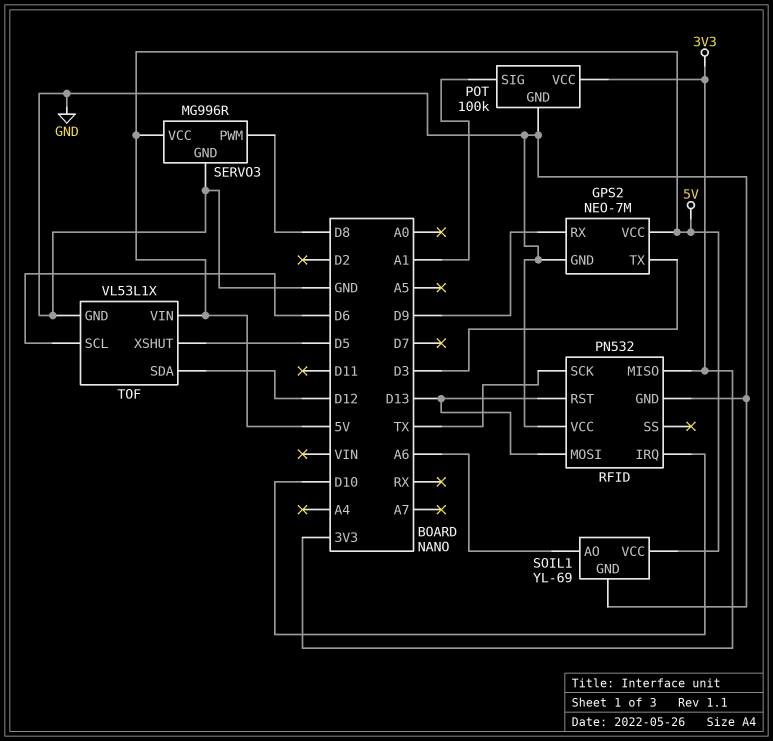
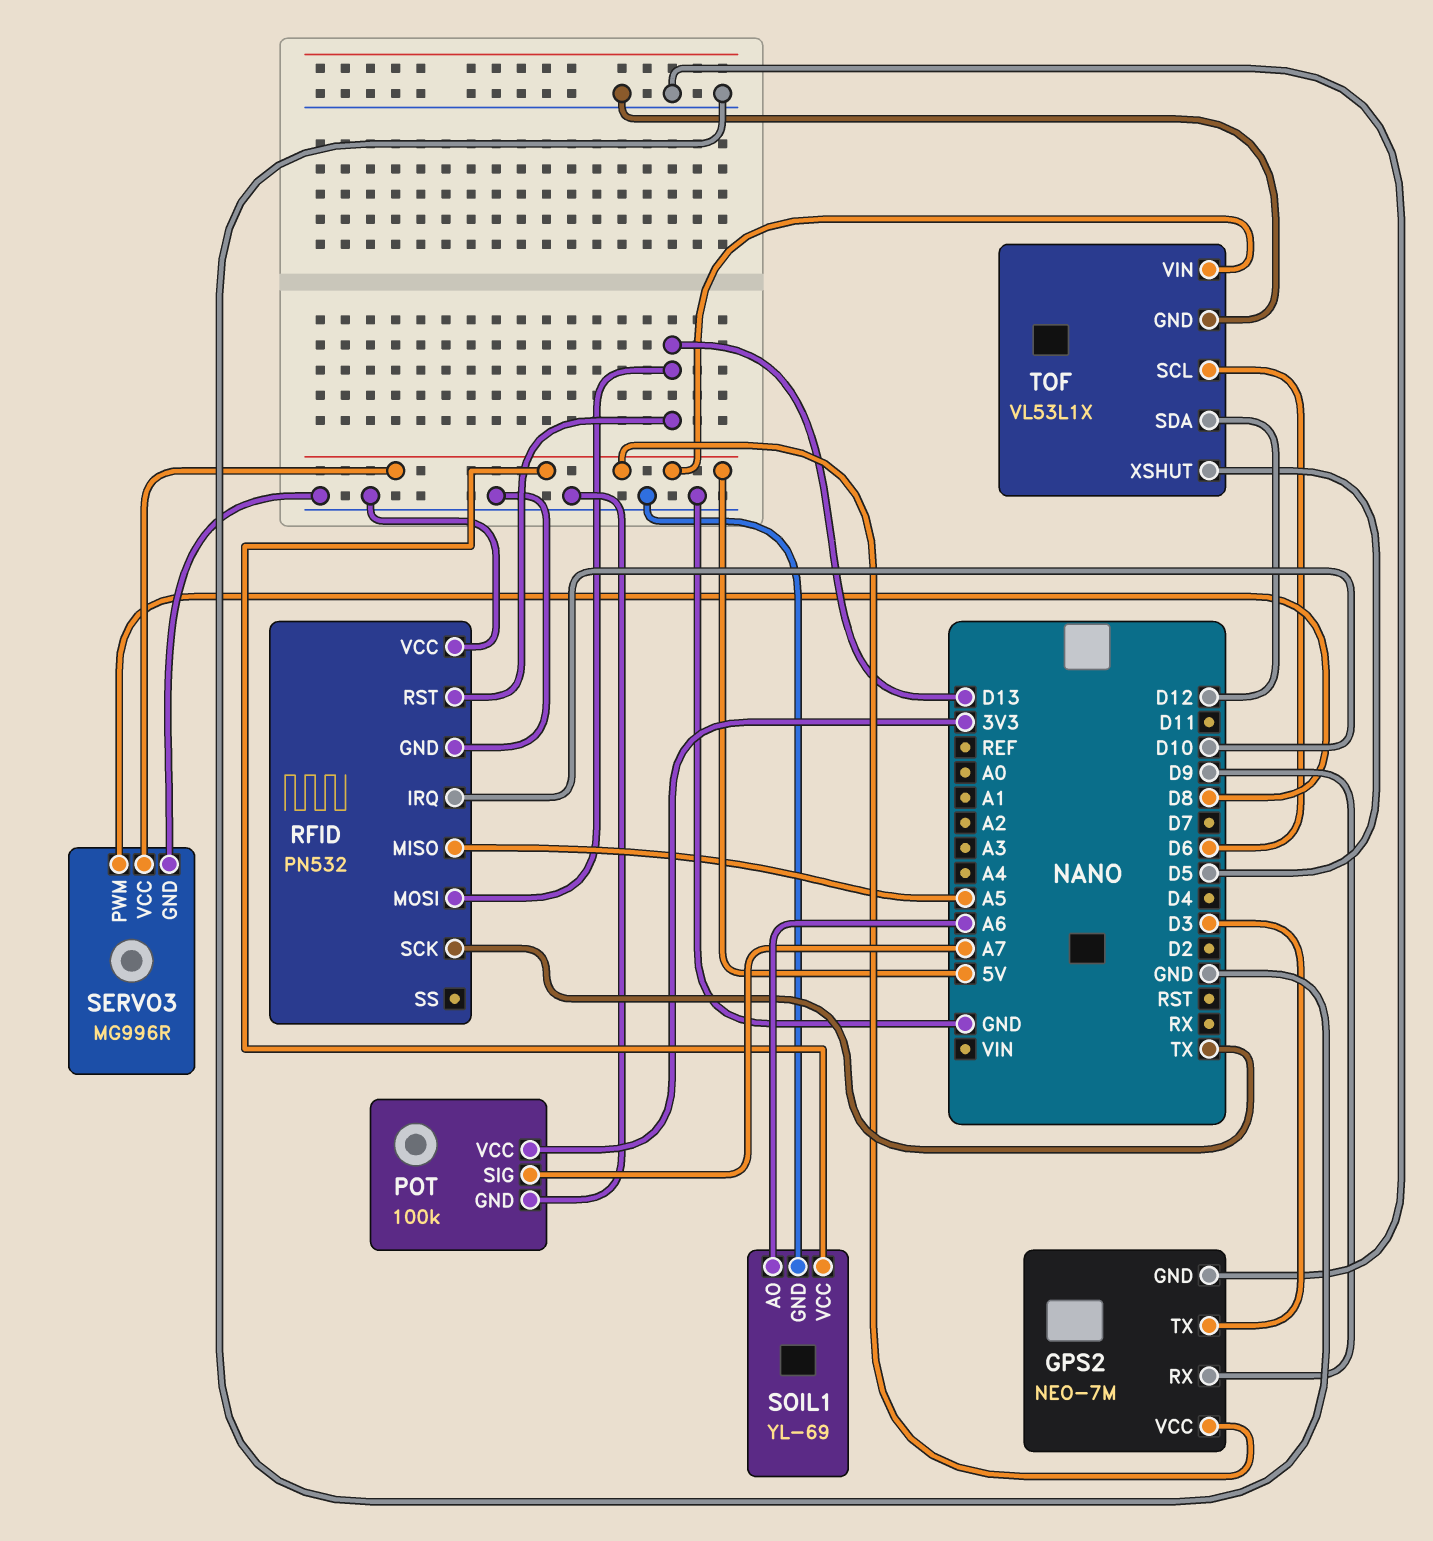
POT pin SIG: A1 -> A7
RFID pin MISO: 3V3 -> A5

